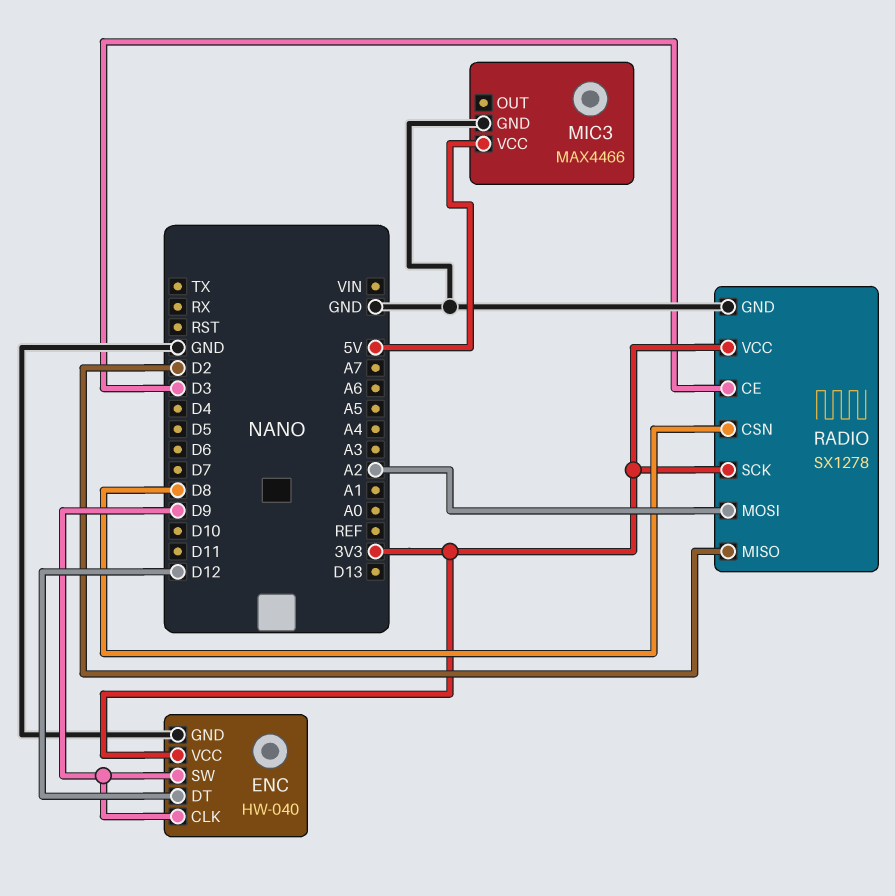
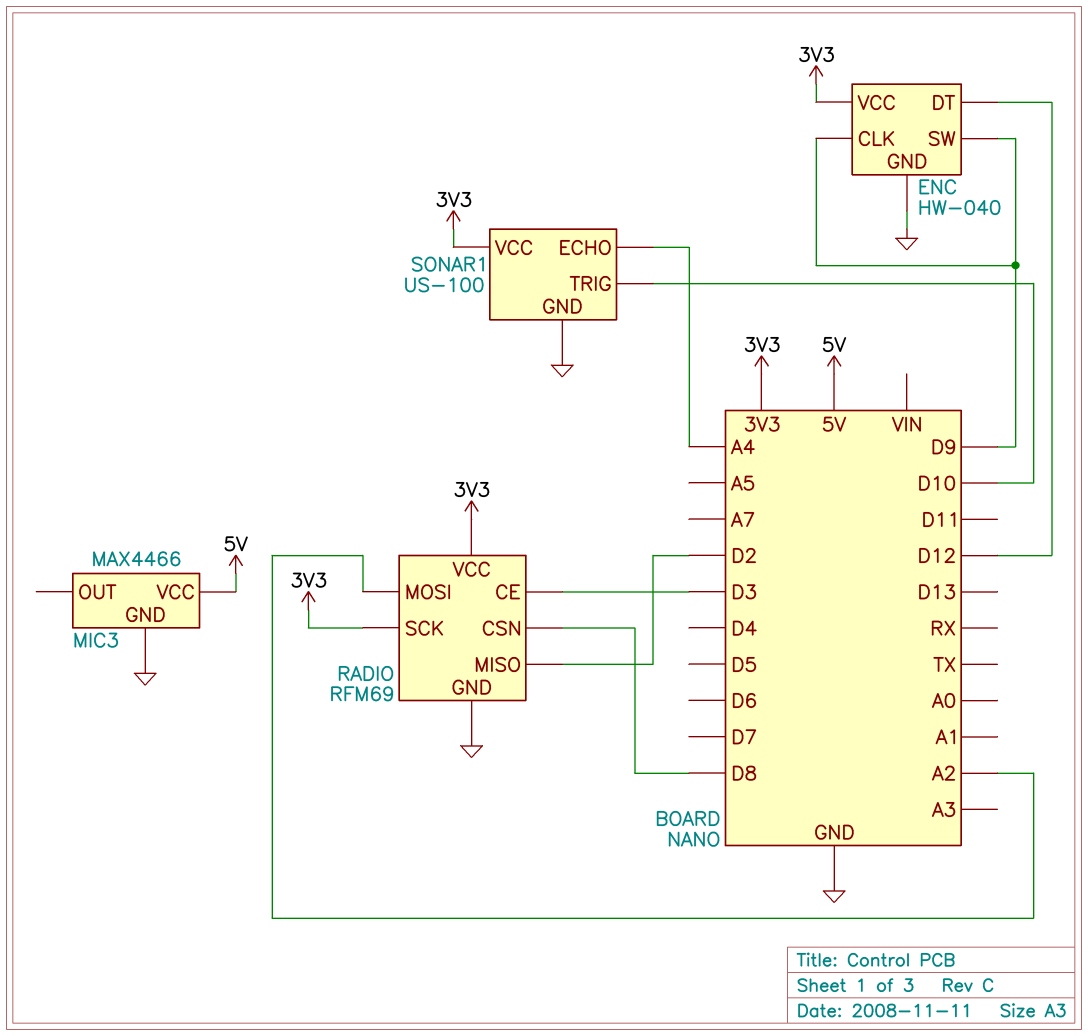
RADIO: SX1278 -> RFM69
SONAR1: none -> US-100
SONAR1 pin ECHO: none -> A4
SONAR1 pin GND: none -> GND
SONAR1 pin TRIG: none -> D10
SONAR1 pin VCC: none -> 3V3

